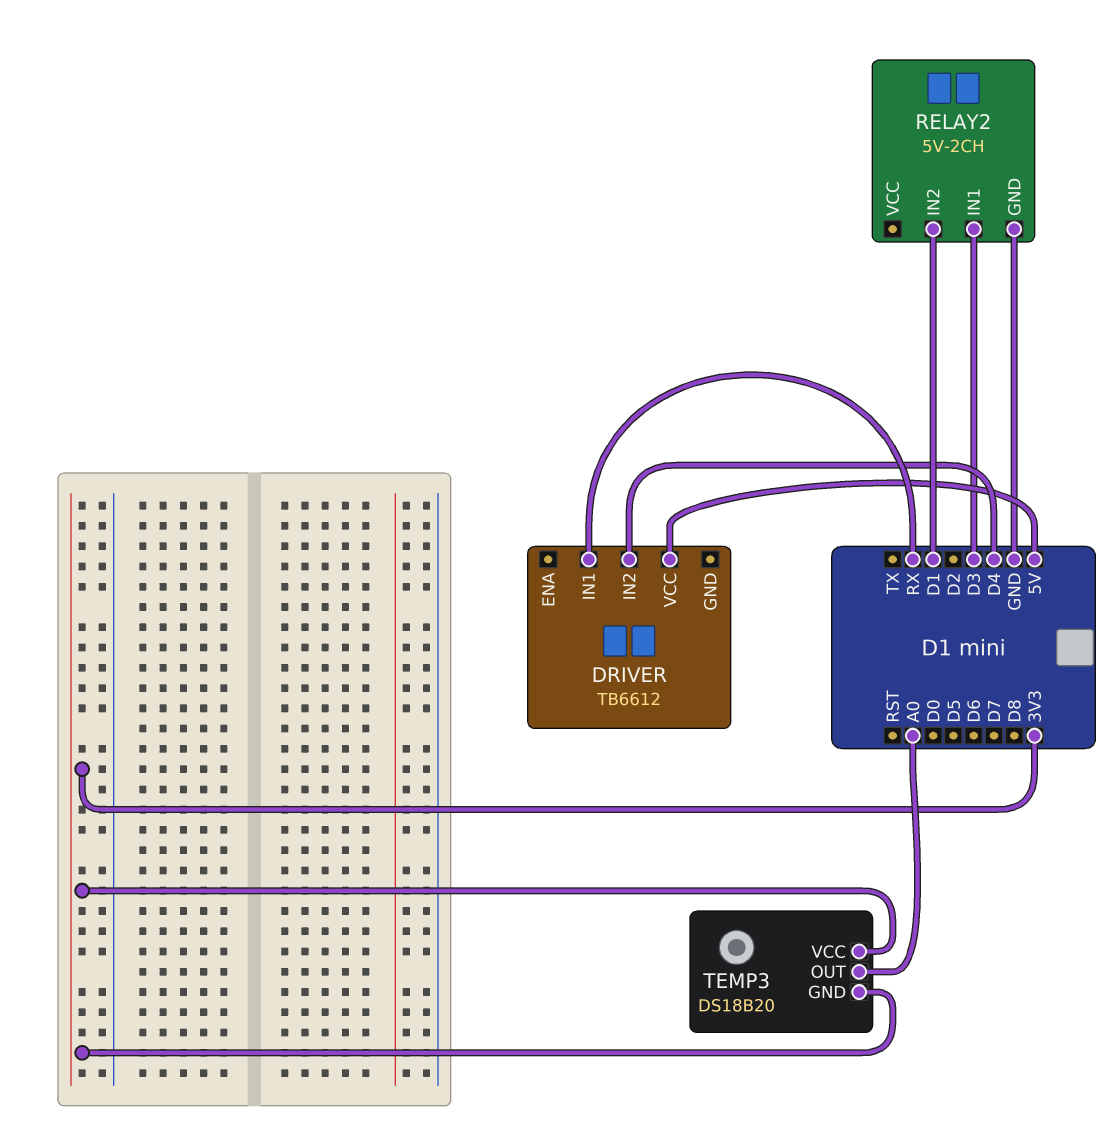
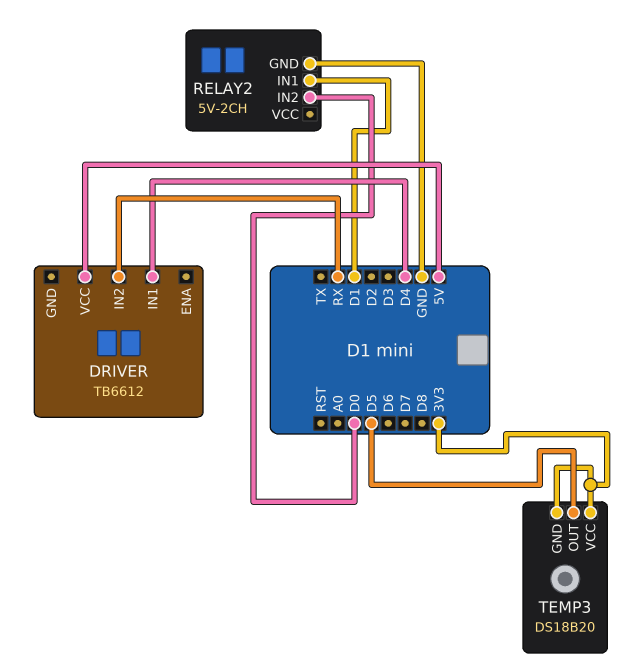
DRIVER pin IN1: RX -> D4
DRIVER pin IN2: D4 -> RX
RELAY2 pin IN1: D3 -> D1
RELAY2 pin IN2: D1 -> D0
TEMP3 pin OUT: A0 -> D5

